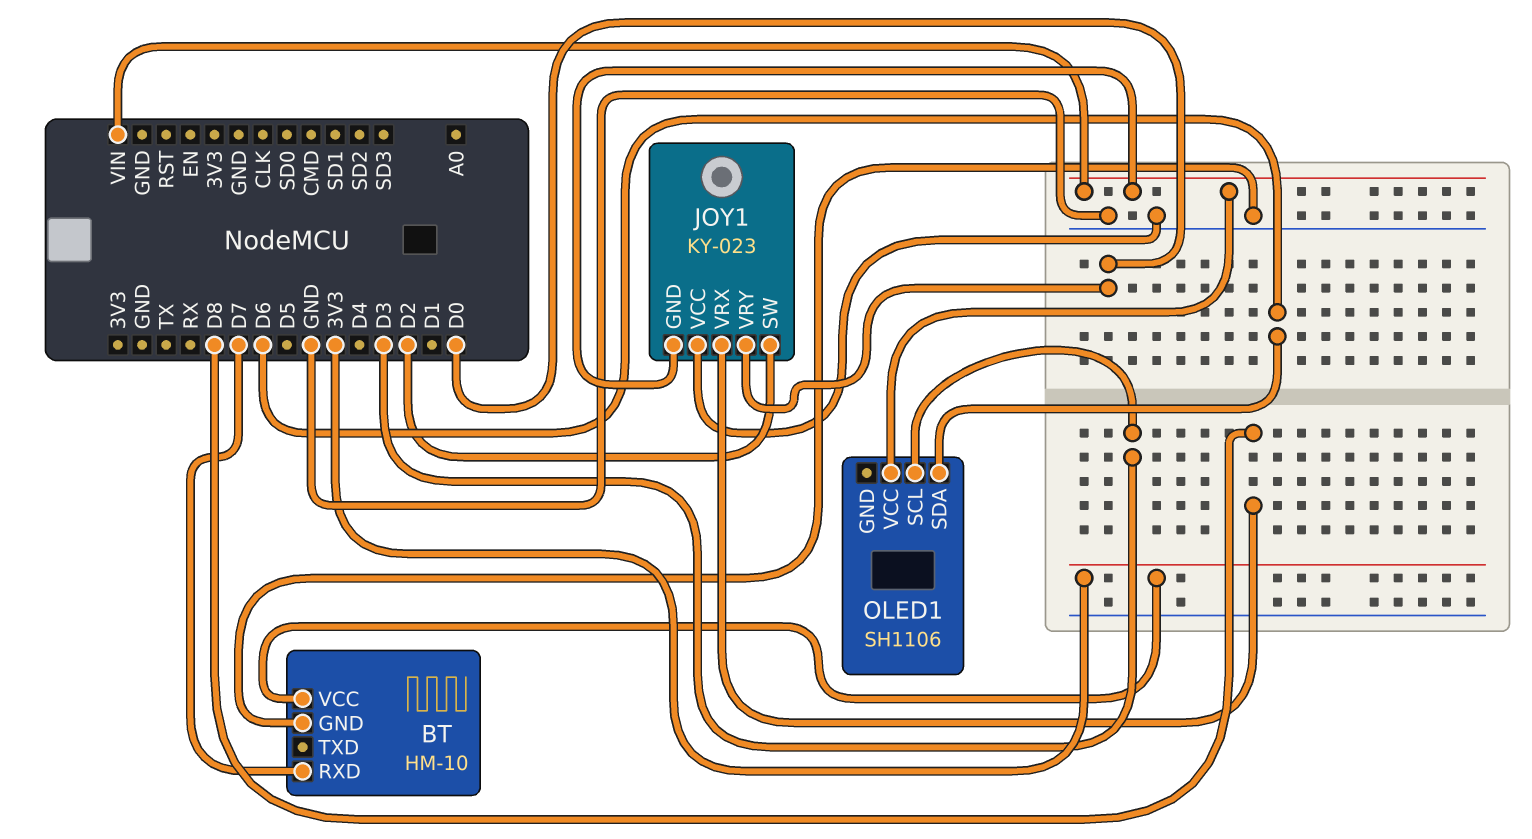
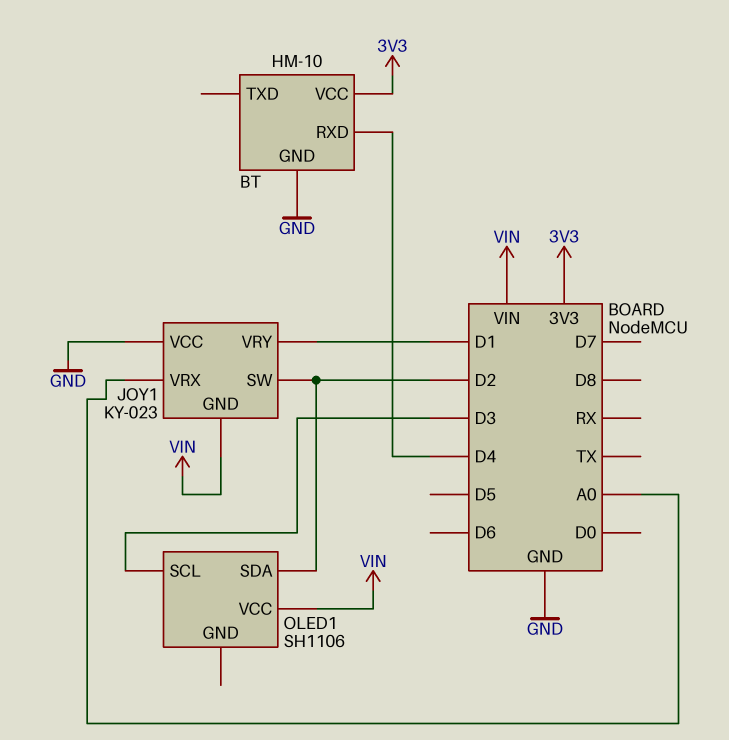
BT pin RXD: D7 -> D4
JOY1 pin VRX: D8 -> A0
JOY1 pin VRY: D0 -> D1
OLED1 pin SDA: D6 -> D2

